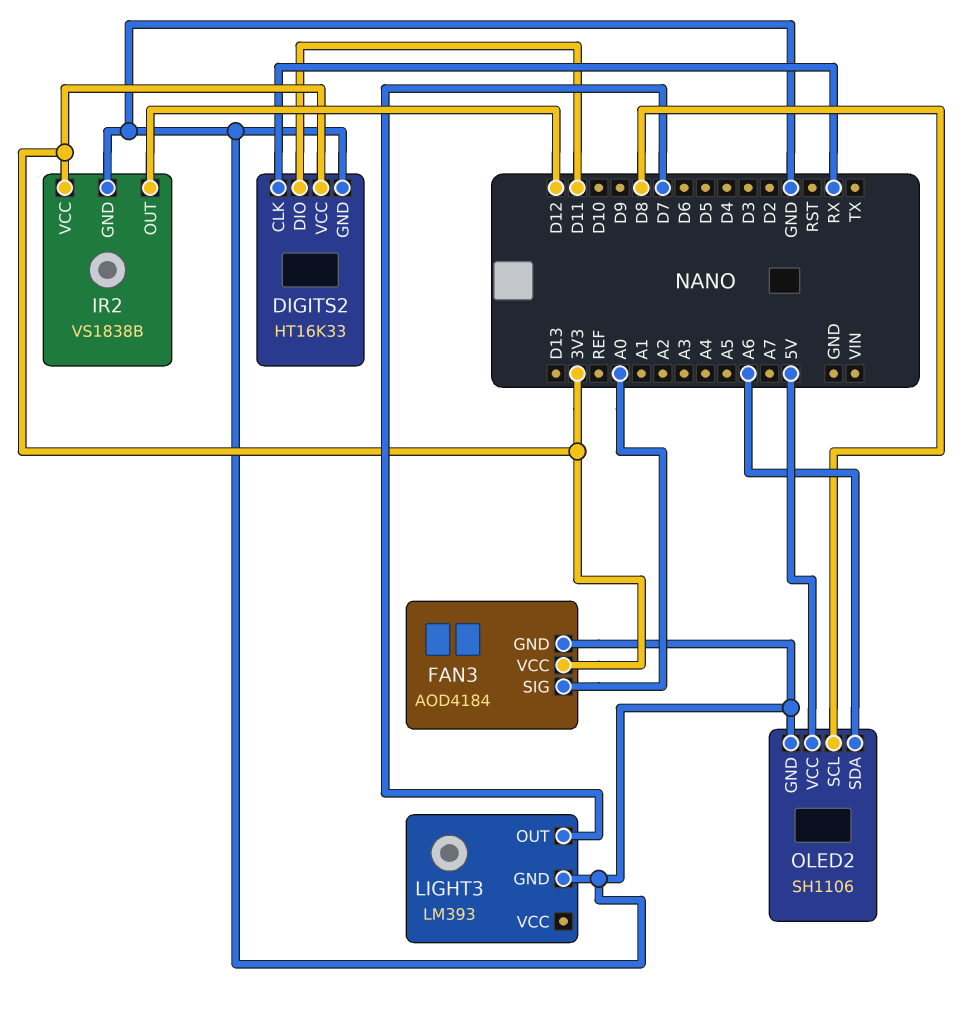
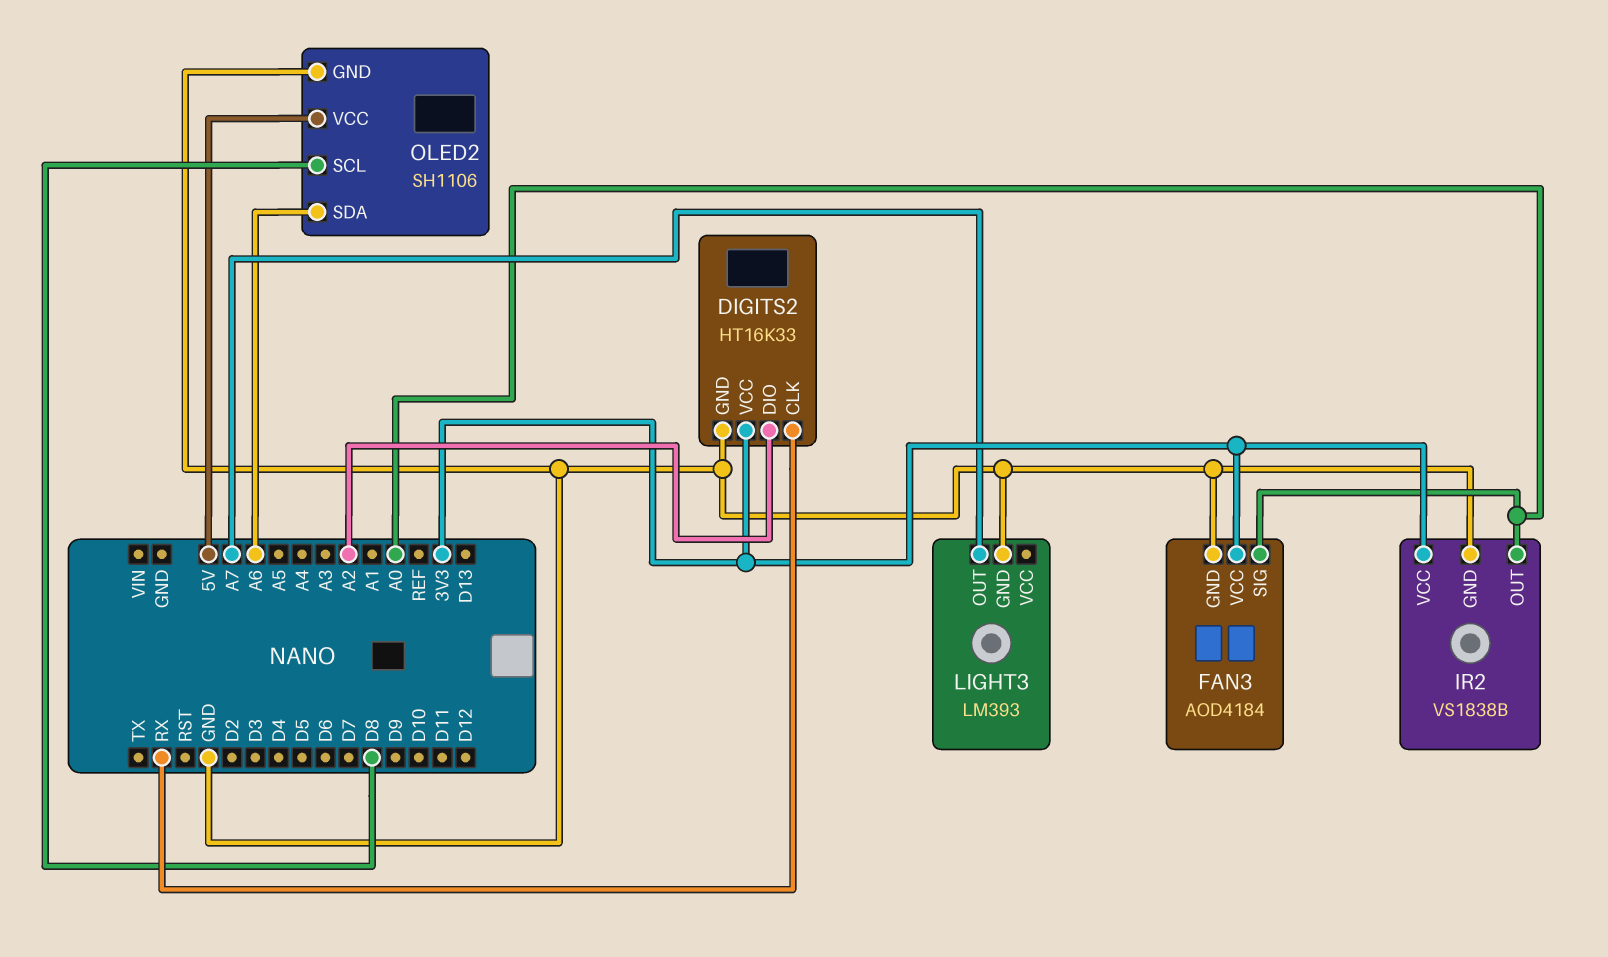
DIGITS2 pin DIO: D11 -> A2
IR2 pin OUT: D12 -> A0
LIGHT3 pin OUT: D7 -> A7

